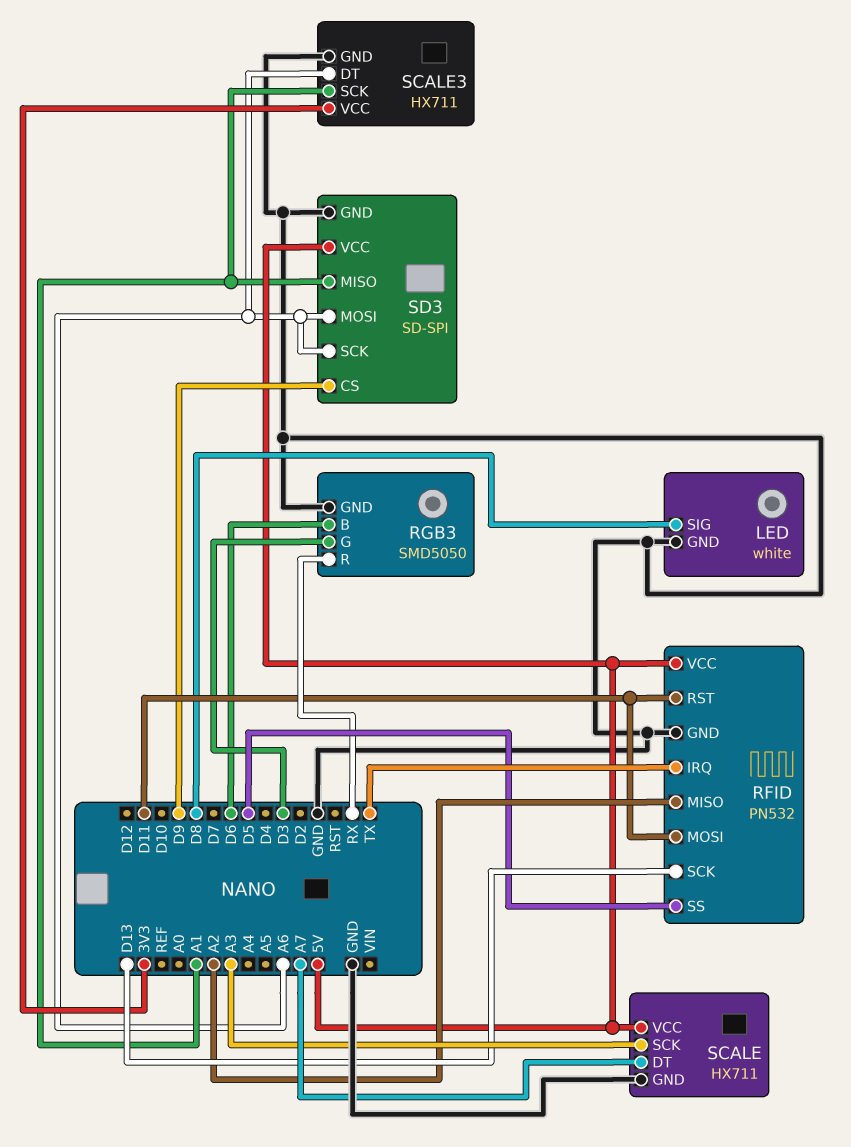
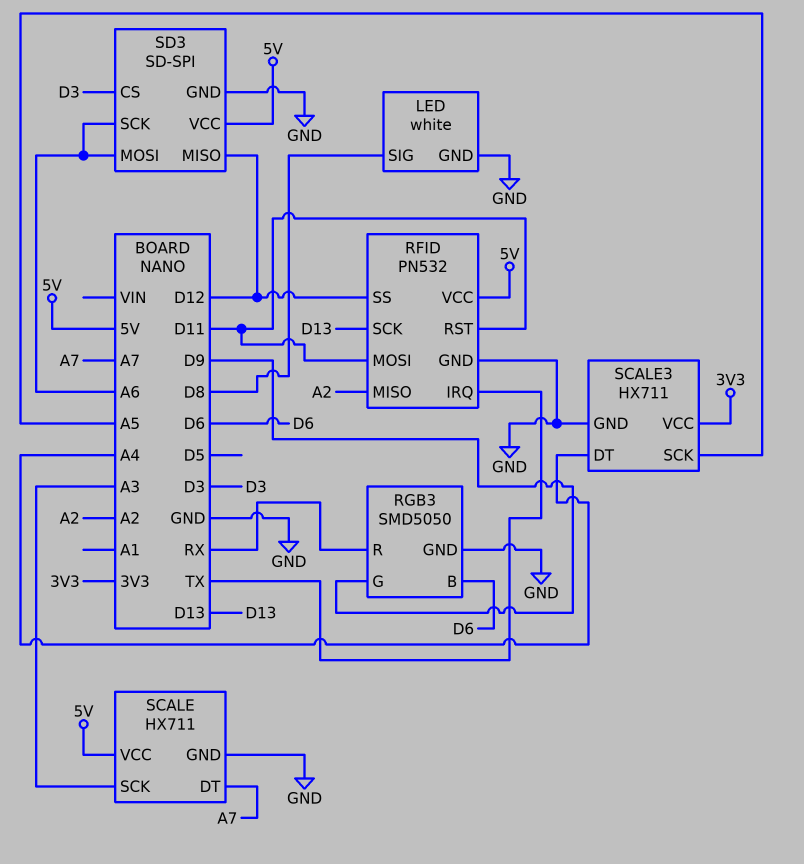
RFID pin SS: D5 -> D12
RGB3 pin G: D3 -> D9
SCALE3 pin DT: A6 -> A4
SCALE3 pin SCK: A1 -> A5
SD3 pin CS: D9 -> D3
SD3 pin MISO: A1 -> D12

